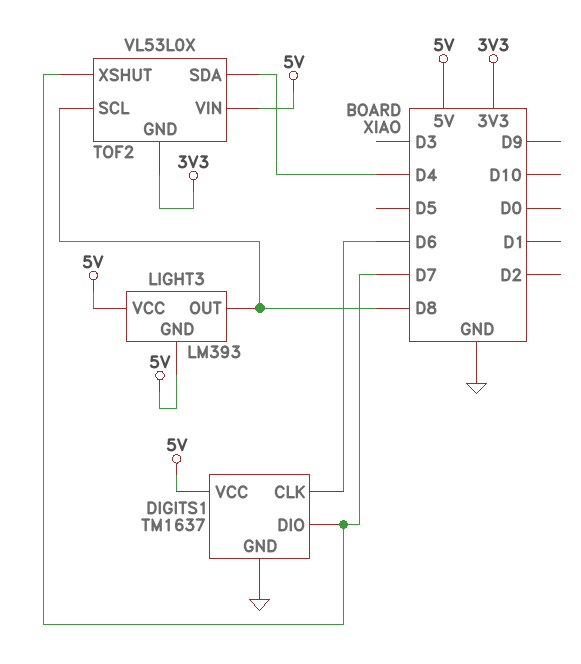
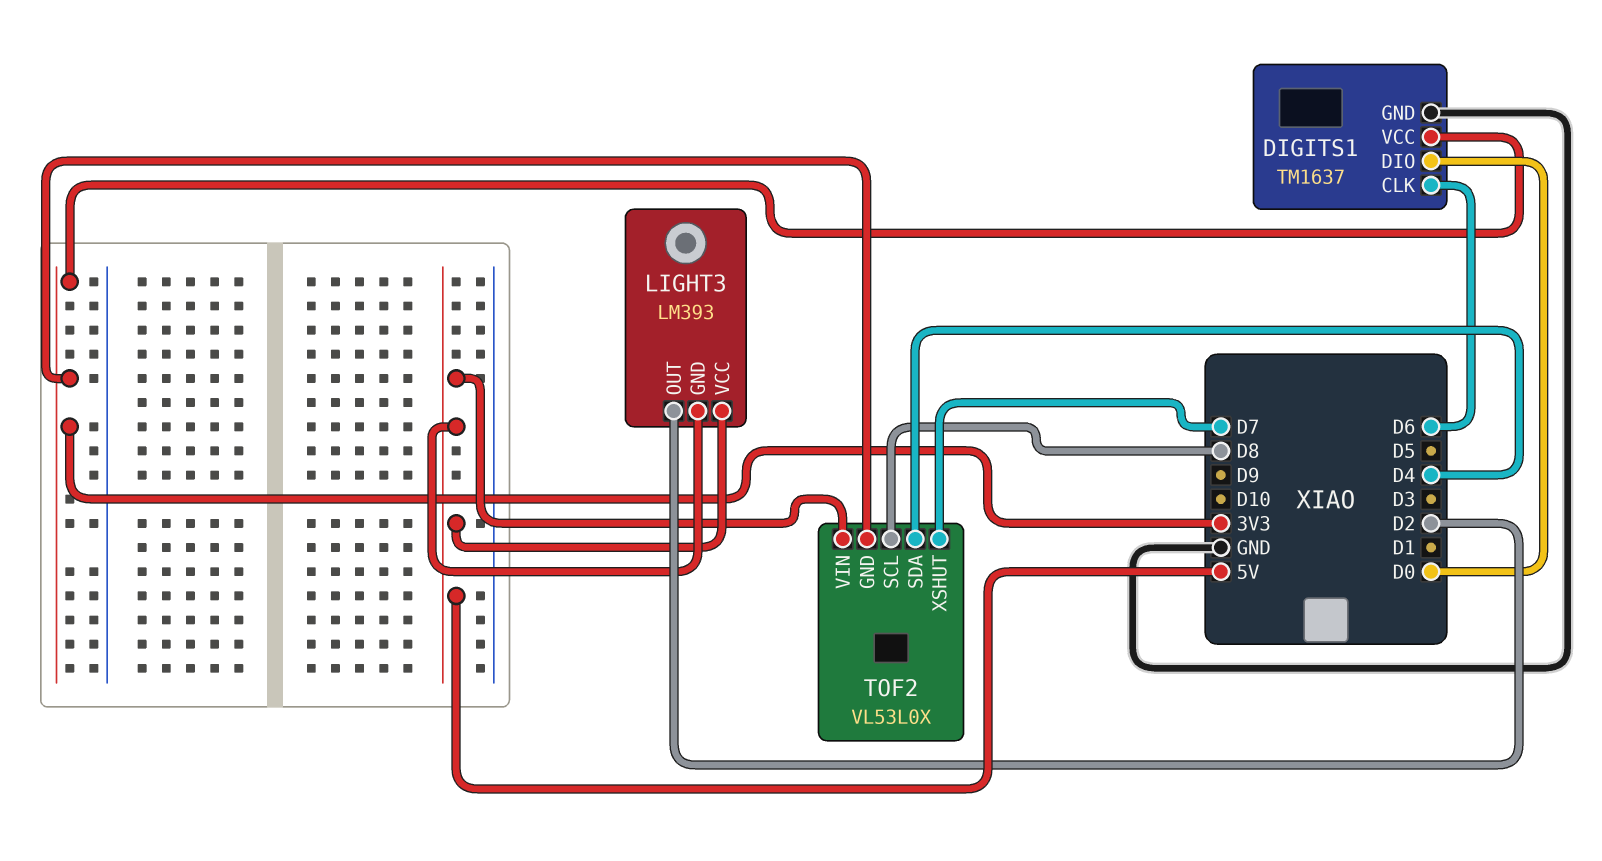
DIGITS1 pin DIO: D7 -> D0
DIGITS1 pin VCC: 5V -> 3V3
LIGHT3 pin OUT: D8 -> D2

